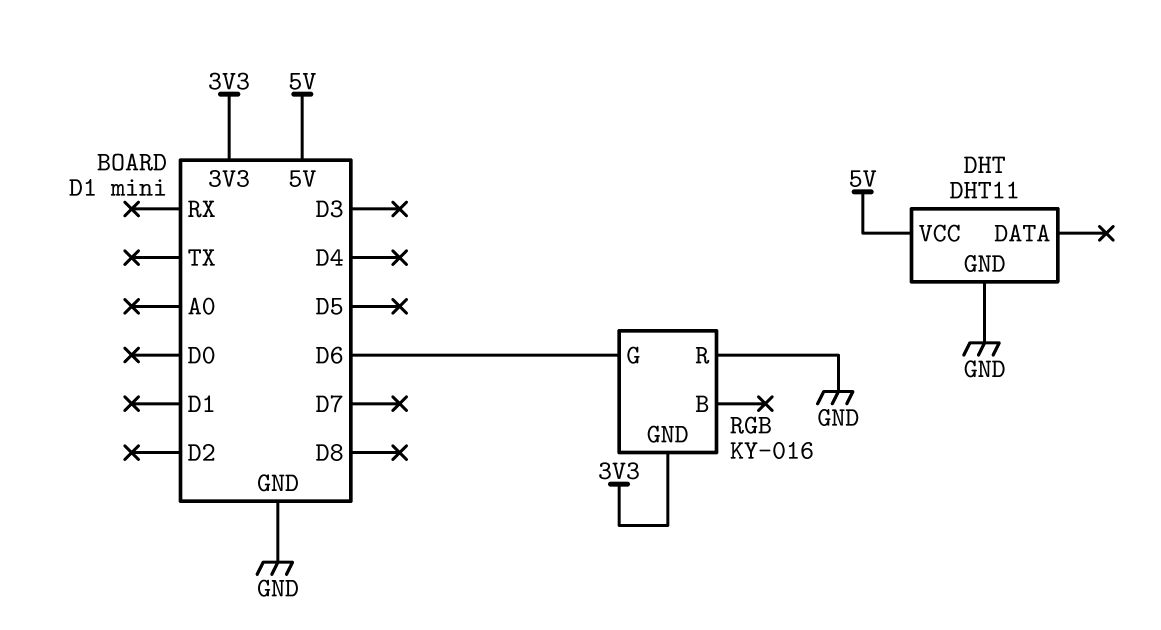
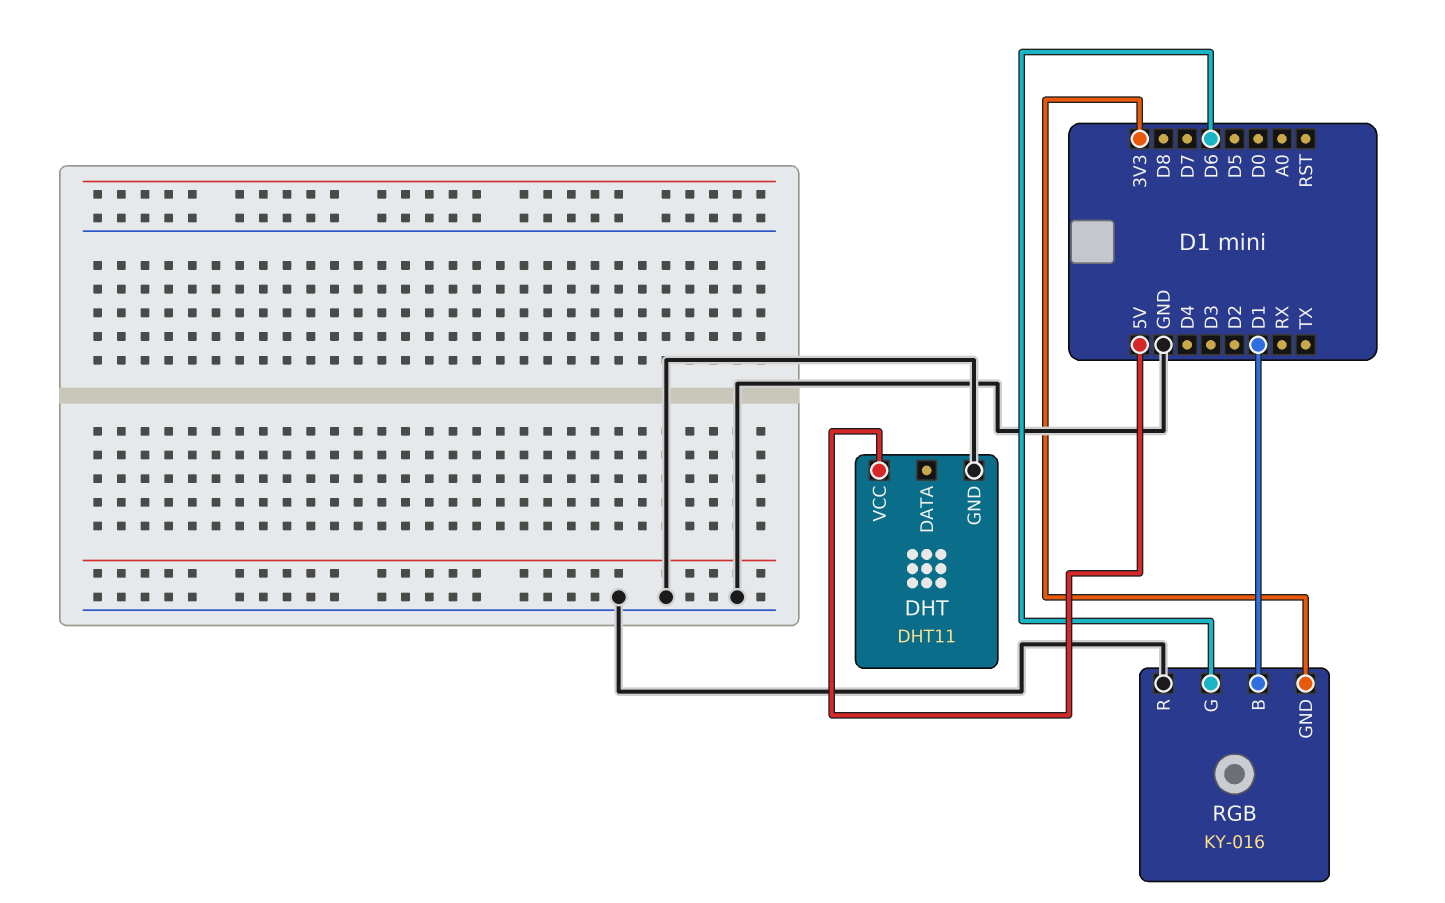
RGB pin B: none -> D1

